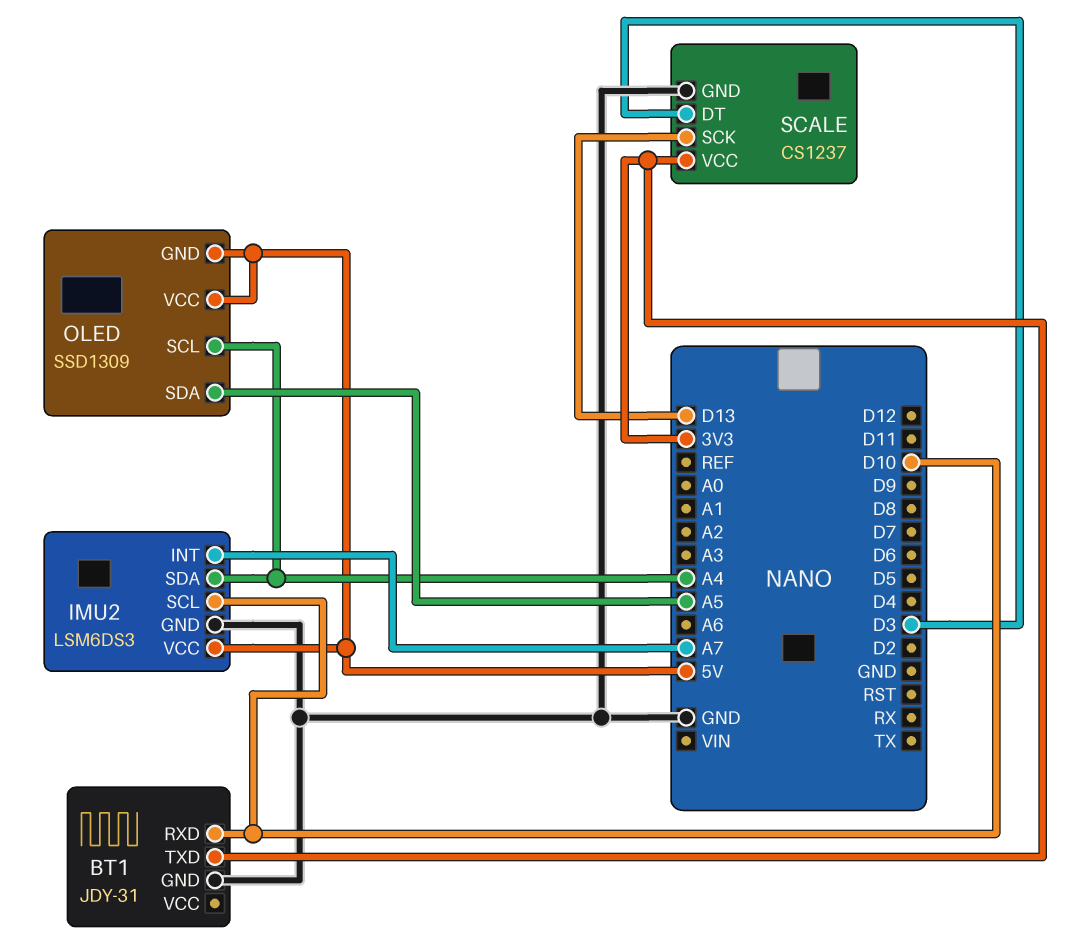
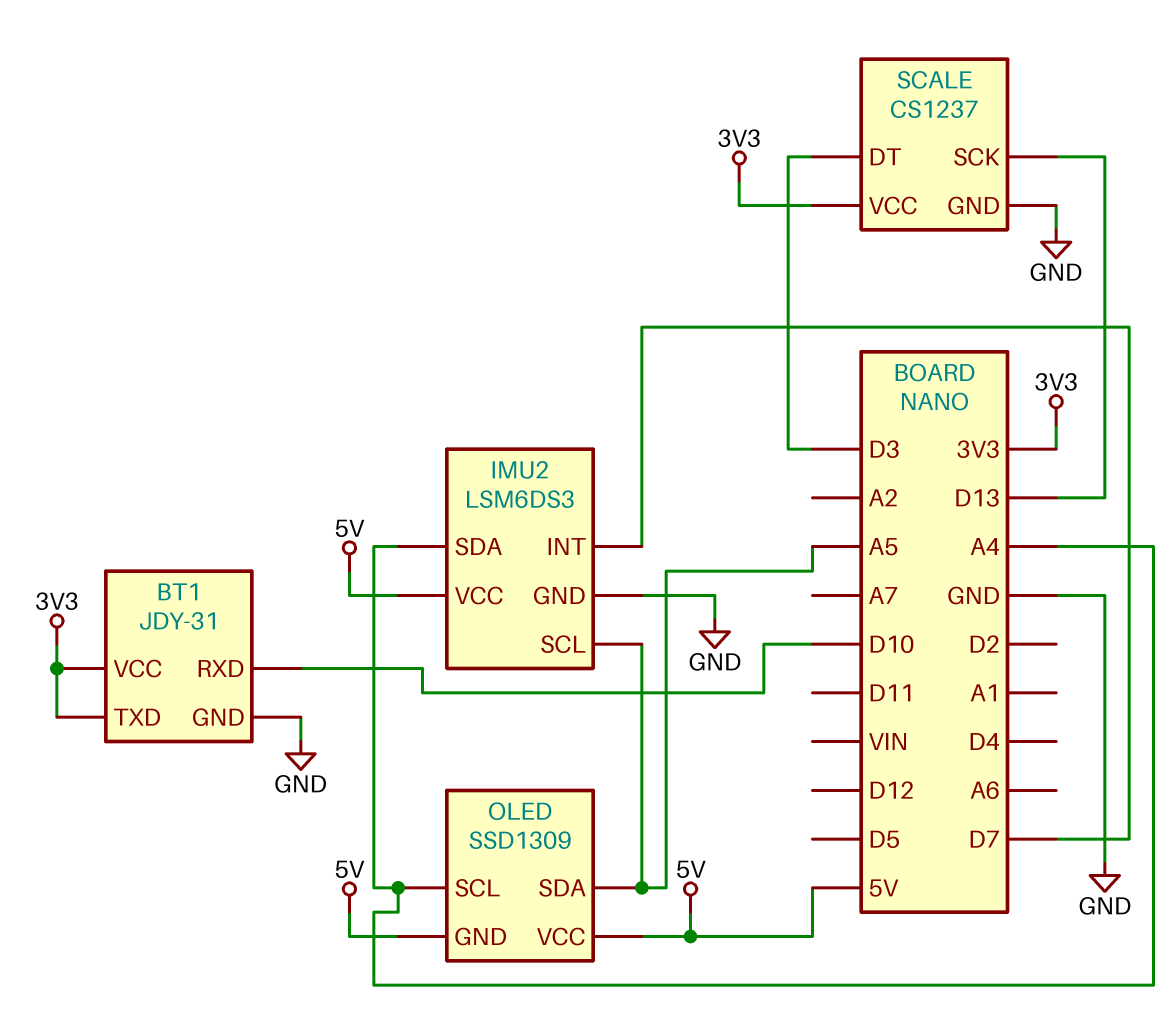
BT1 pin VCC: none -> 3V3
IMU2 pin INT: A7 -> D7
IMU2 pin SCL: D10 -> A5

